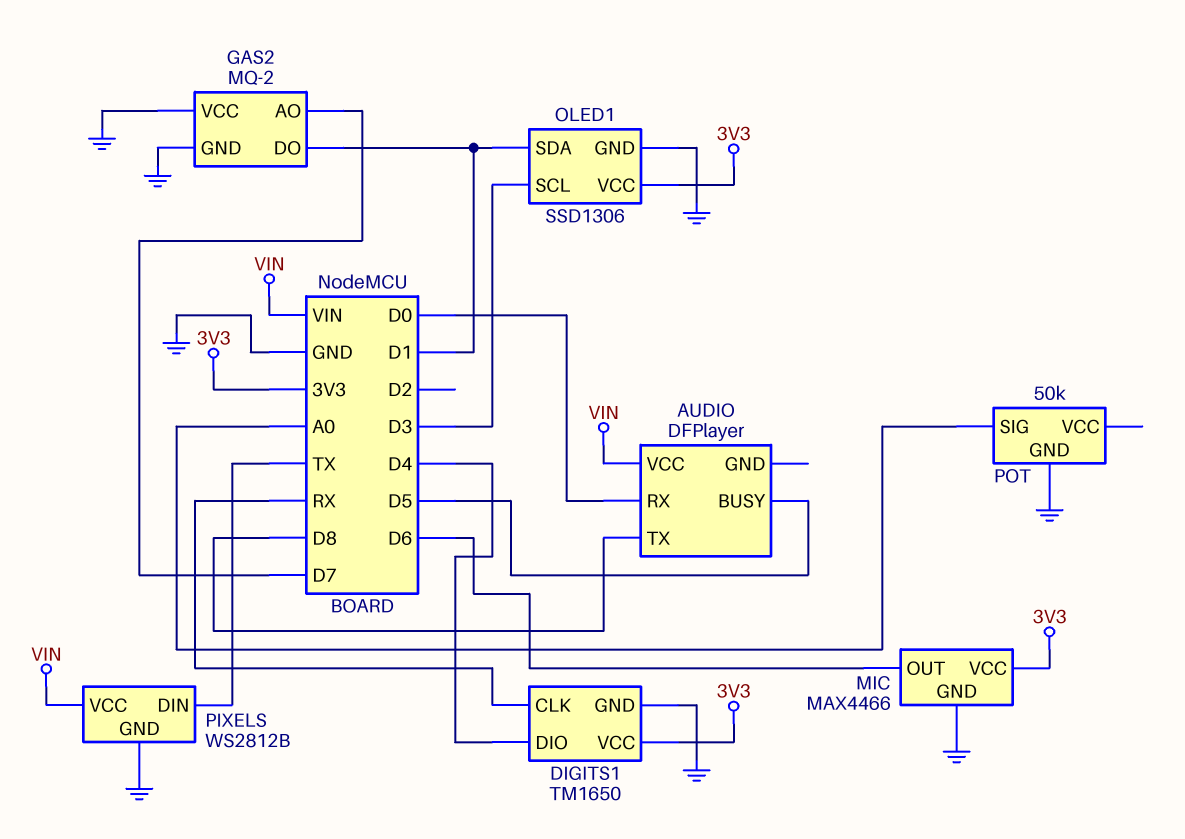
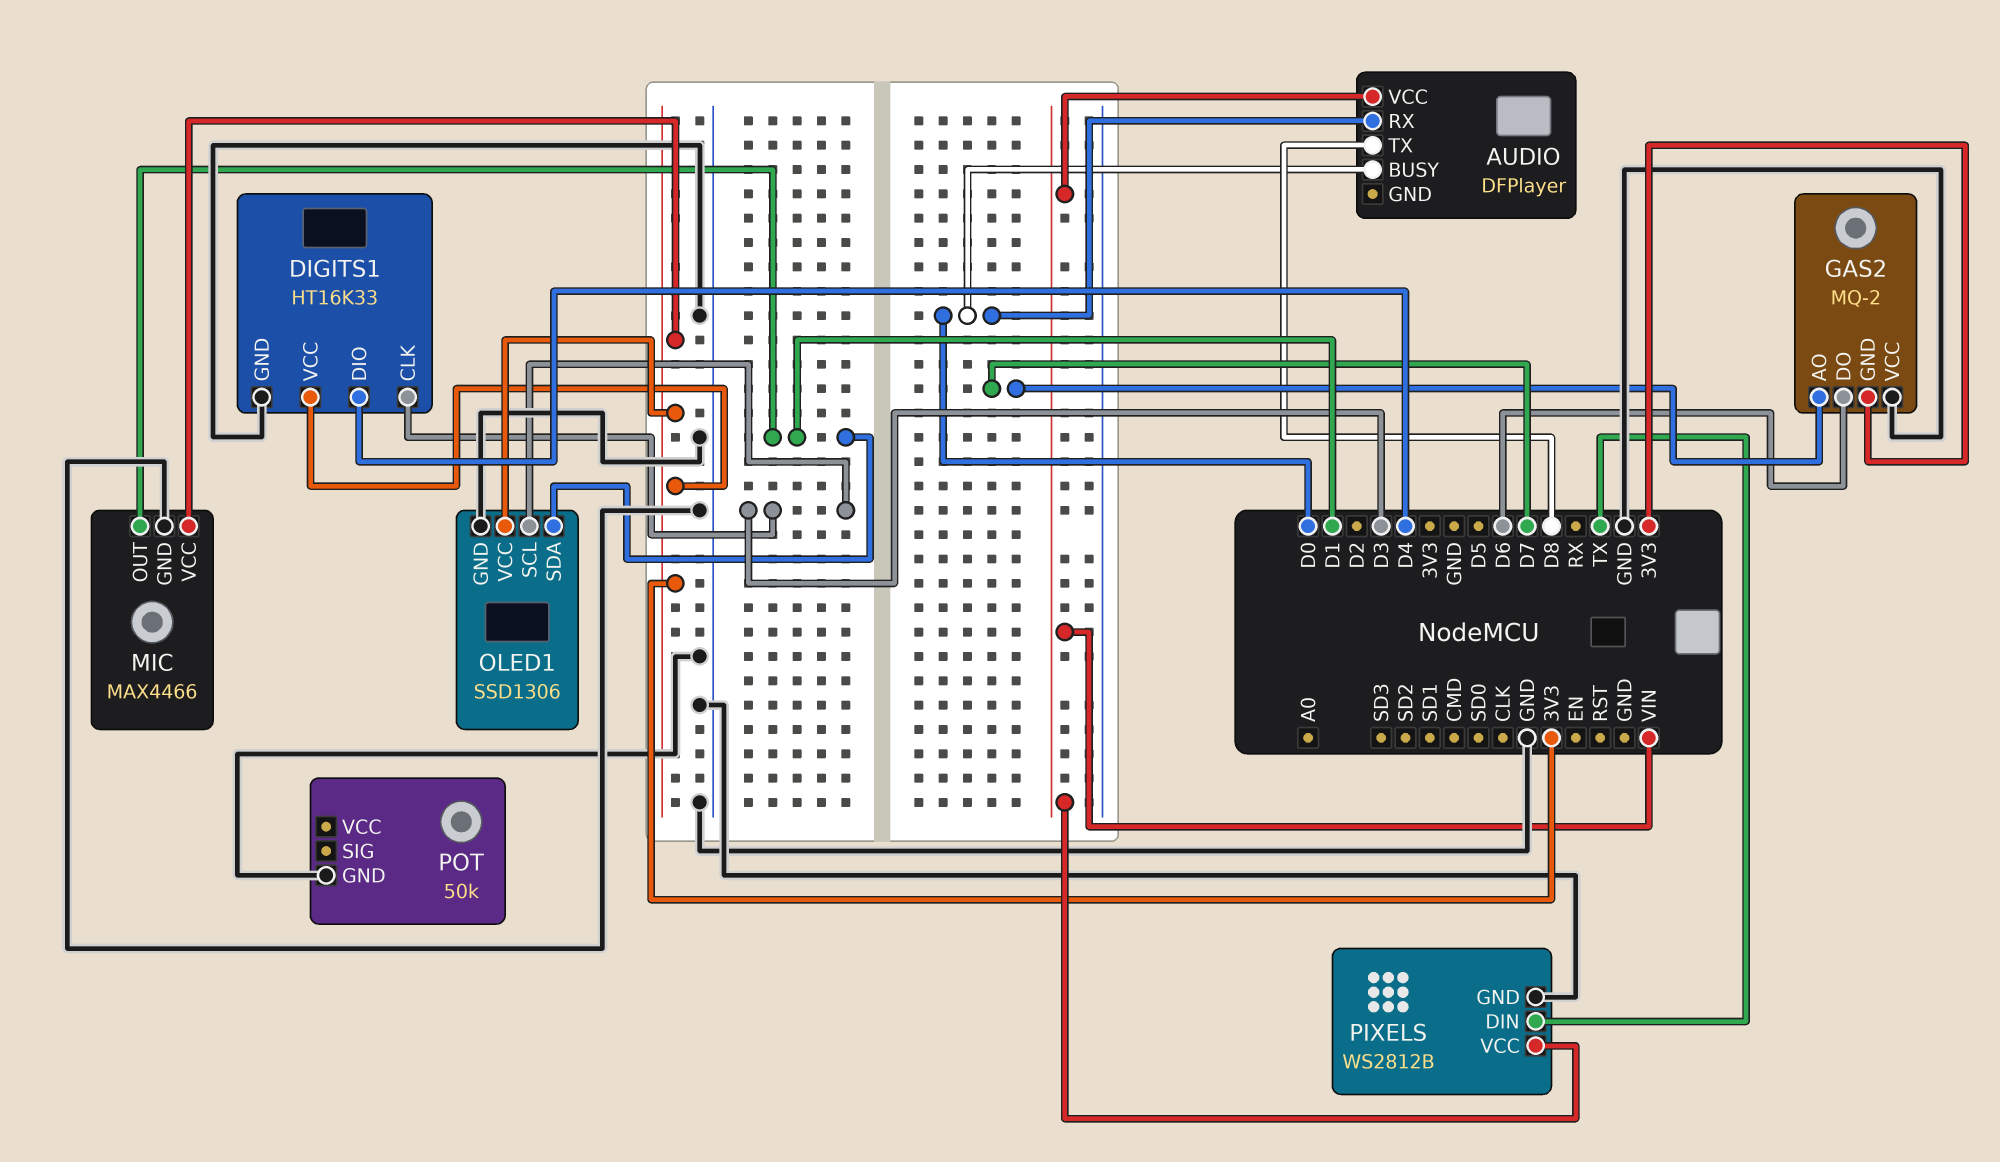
AUDIO pin BUSY: D5 -> D0
DIGITS1: TM1650 -> HT16K33
DIGITS1 pin CLK: RX -> D3
GAS2 pin DO: D1 -> D6
GAS2 pin GND: GND -> 3V3
MIC pin OUT: D6 -> D1
POT pin SIG: A0 -> none

